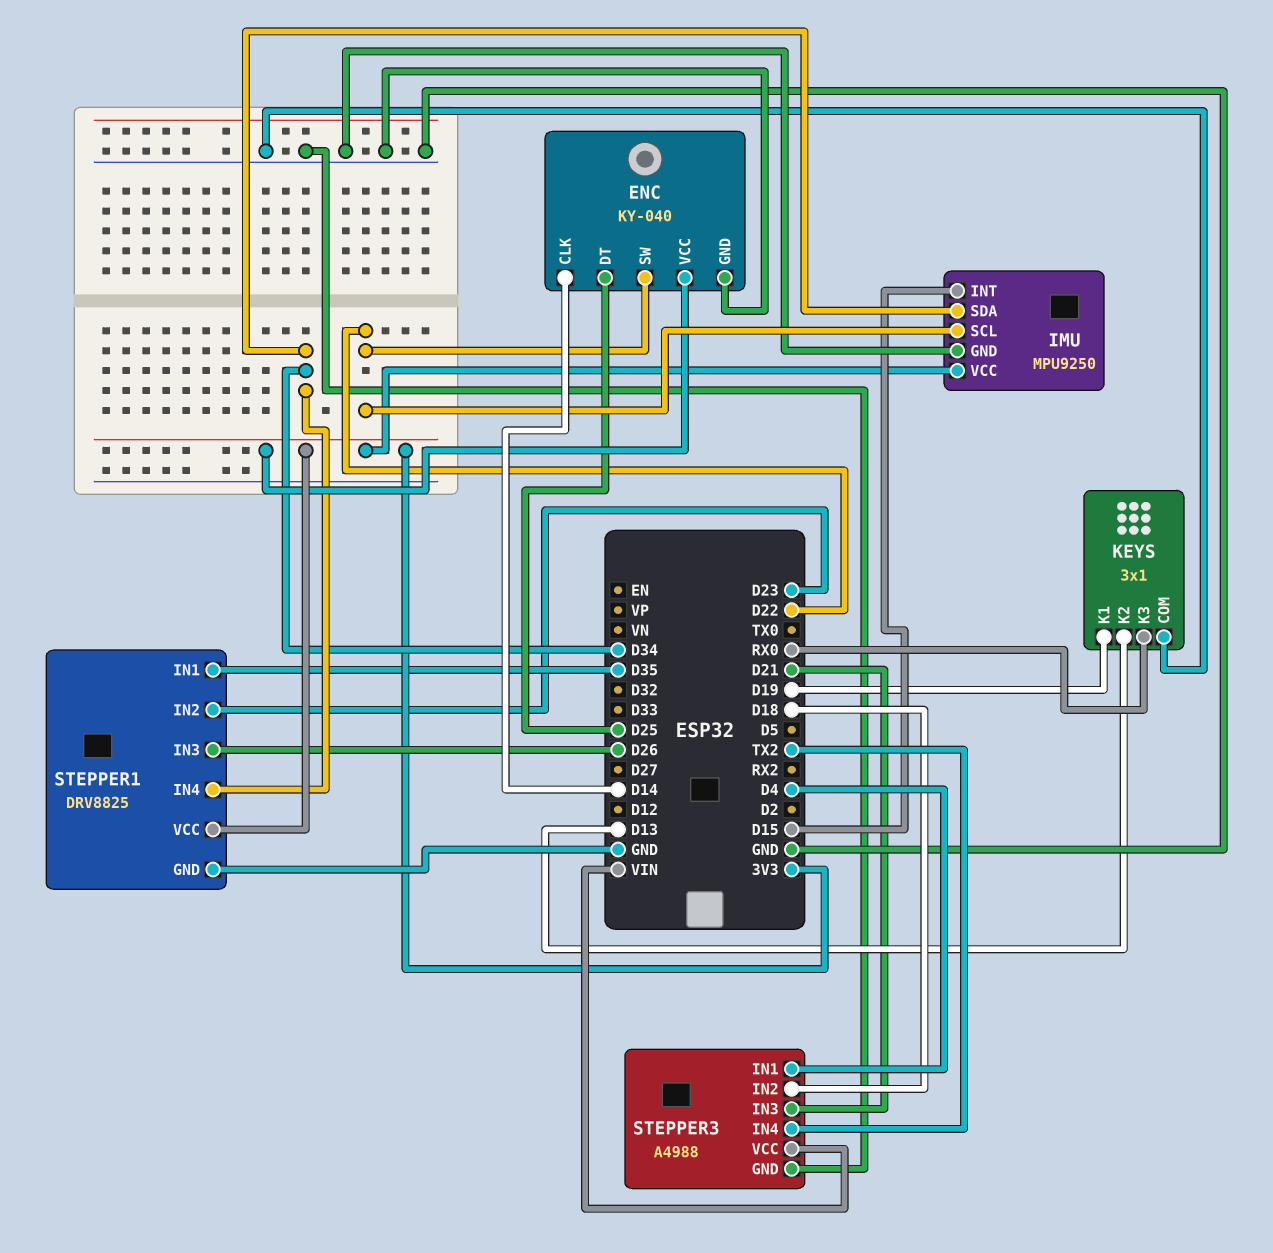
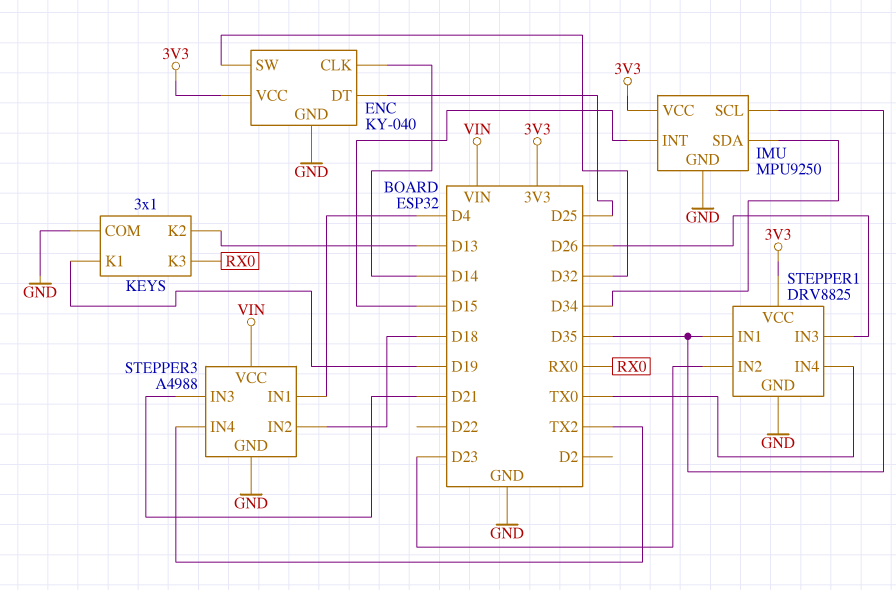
ENC pin SW: D22 -> D32
IMU pin SCL: D22 -> D35
STEPPER1 pin IN4: D34 -> TX0

